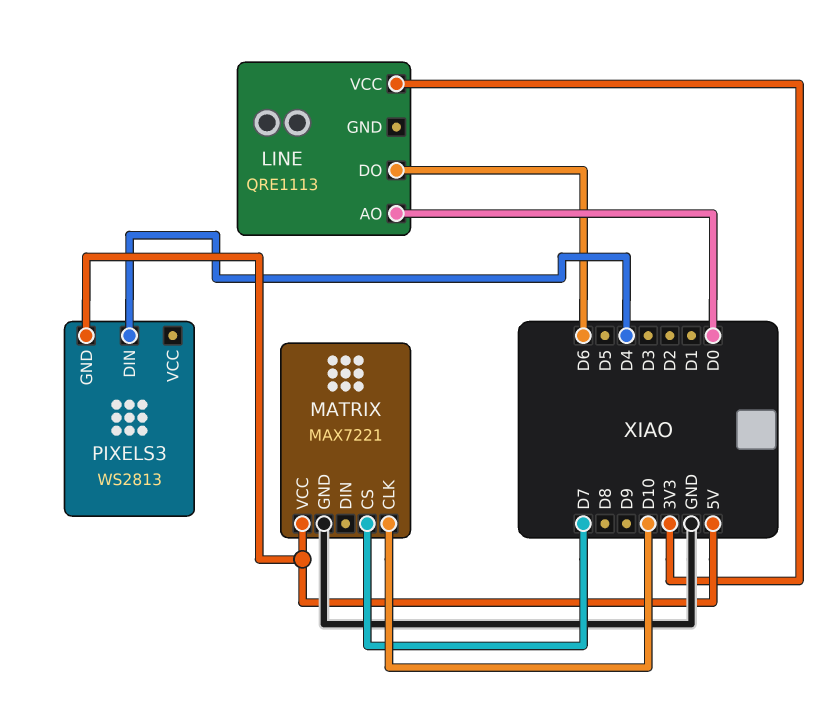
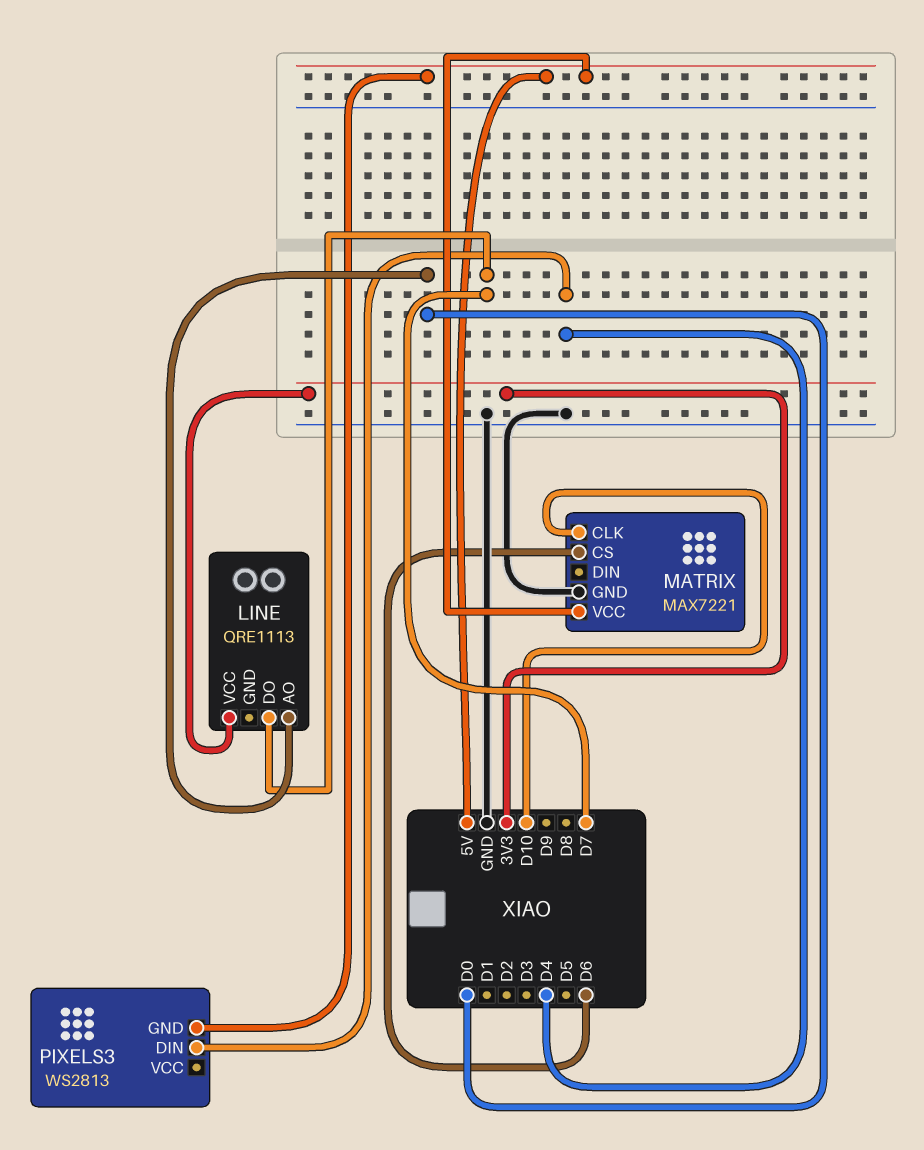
LINE pin DO: D6 -> D7
MATRIX pin CS: D7 -> D6

